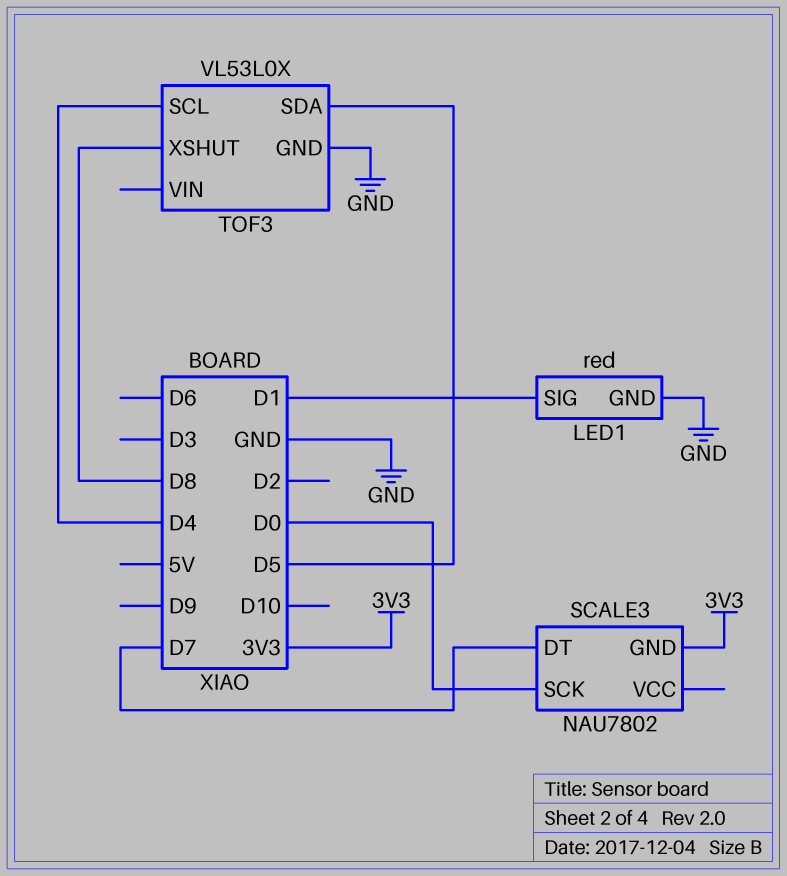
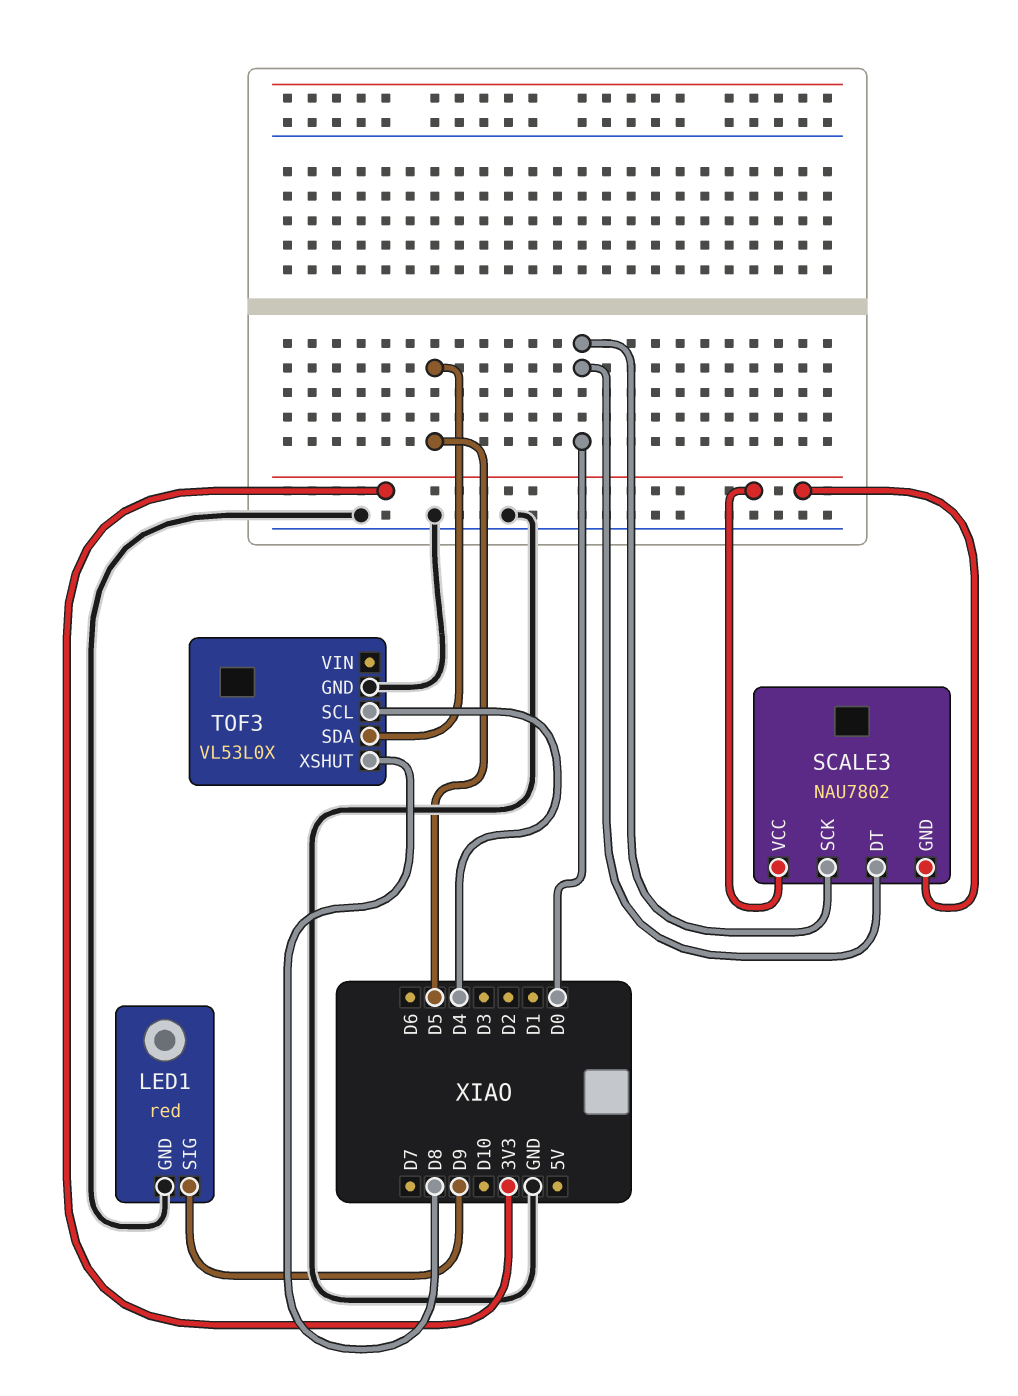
LED1 pin SIG: D1 -> D9
SCALE3 pin DT: D7 -> D0
SCALE3 pin VCC: none -> 3V3

